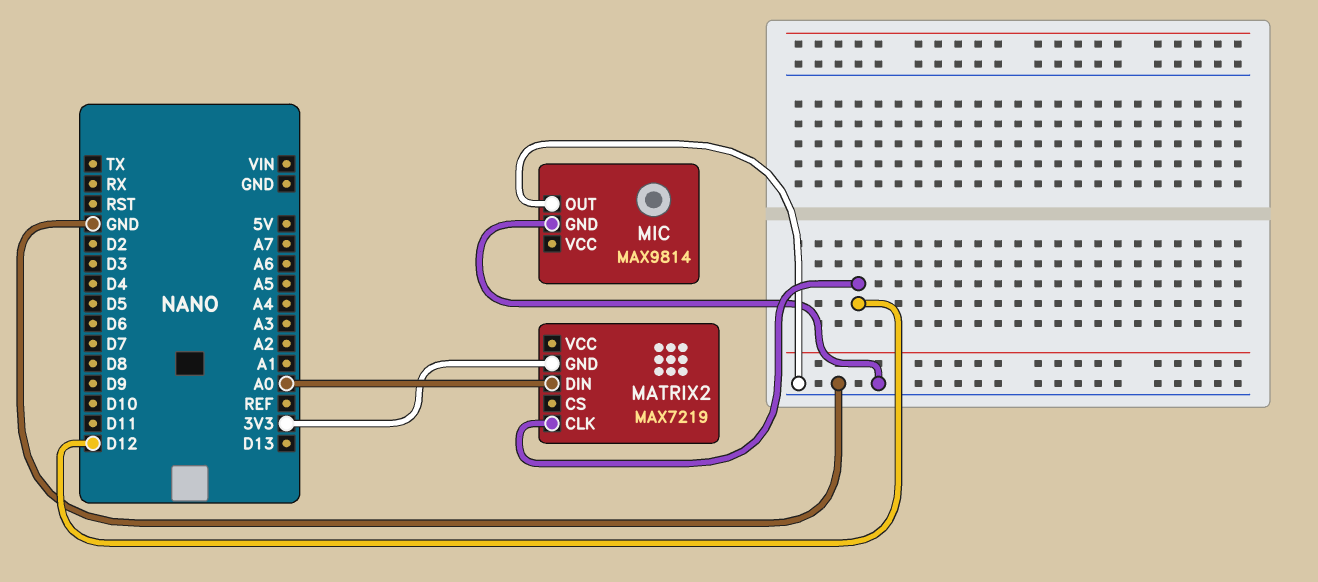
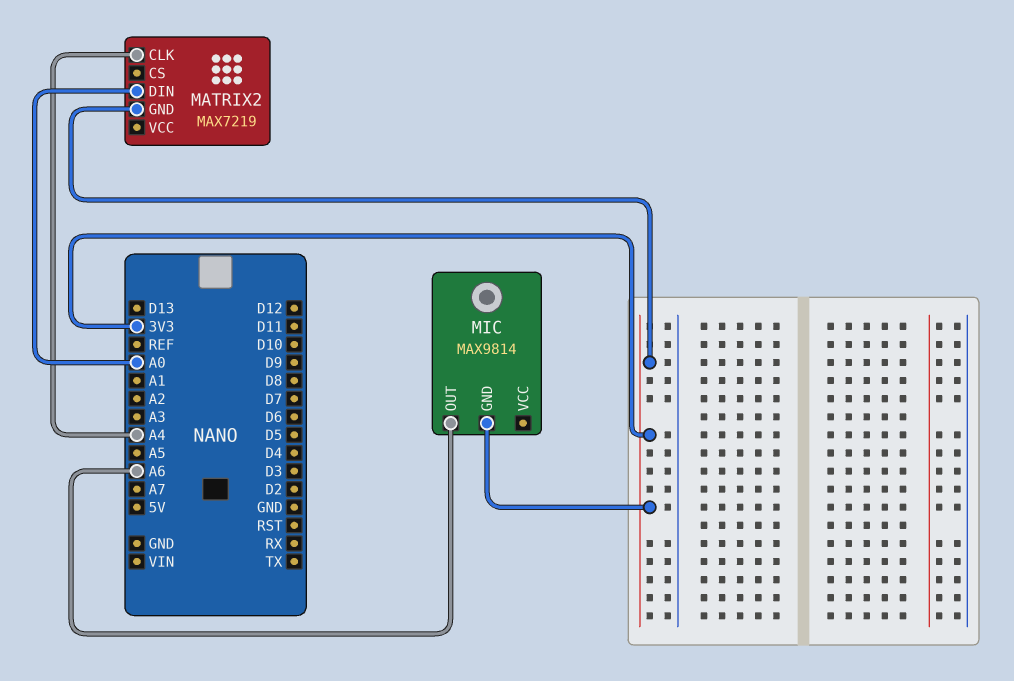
MATRIX2 pin CLK: D12 -> A4
MIC pin GND: GND -> 3V3
MIC pin OUT: GND -> A6

